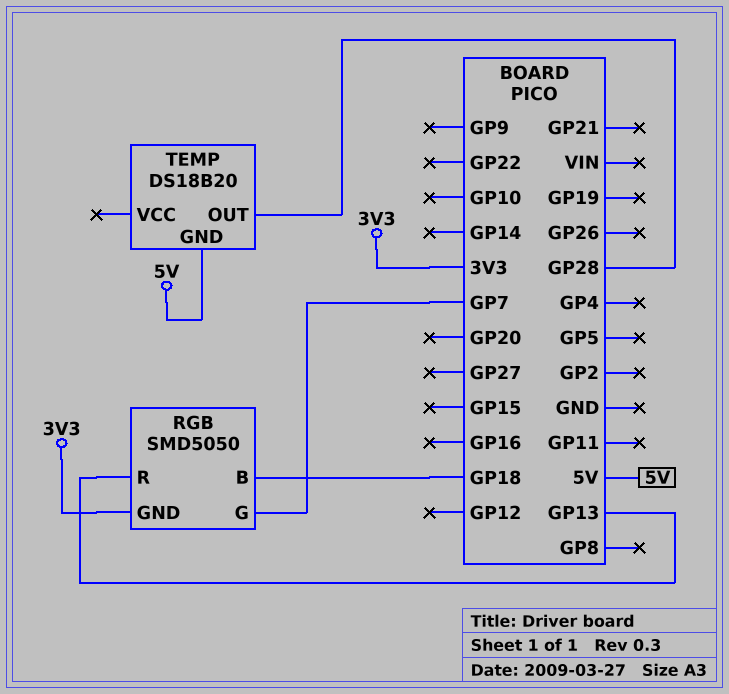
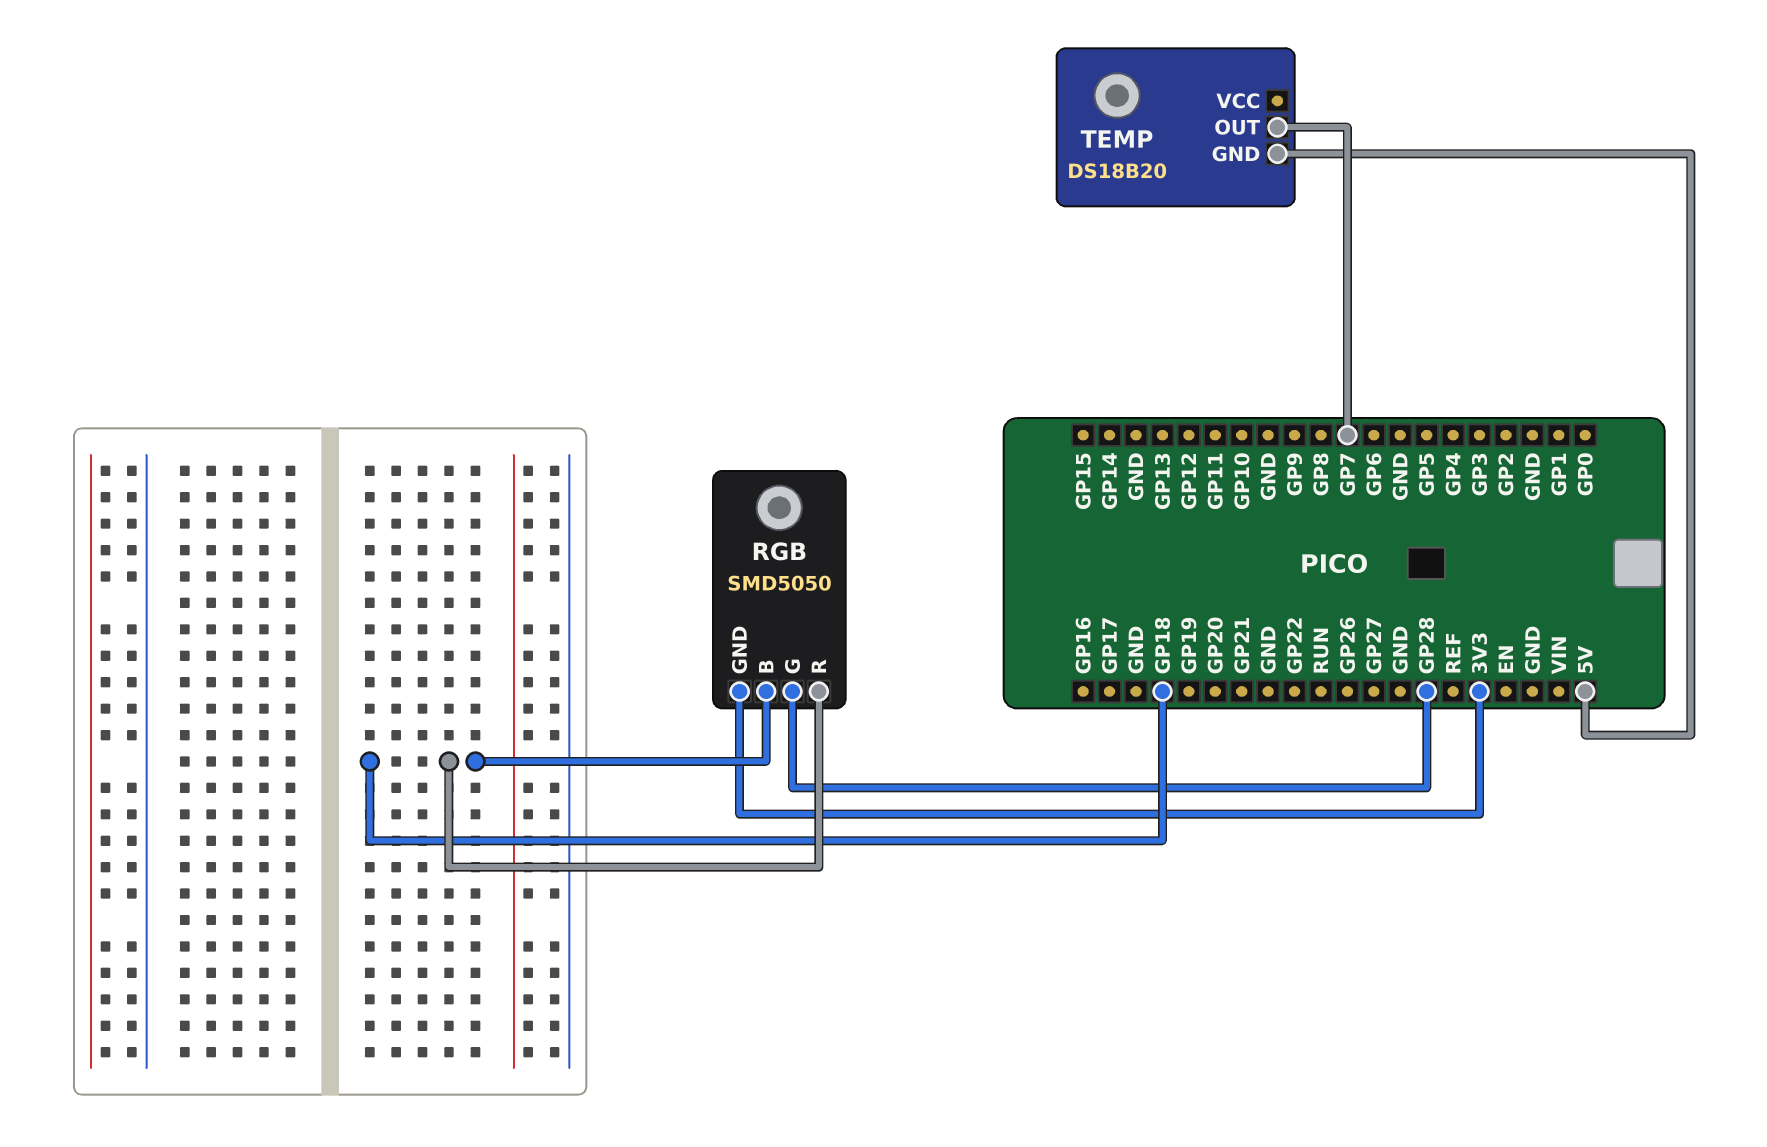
RGB pin G: GP7 -> GP28
RGB pin R: GP13 -> GP18
TEMP pin OUT: GP28 -> GP7

